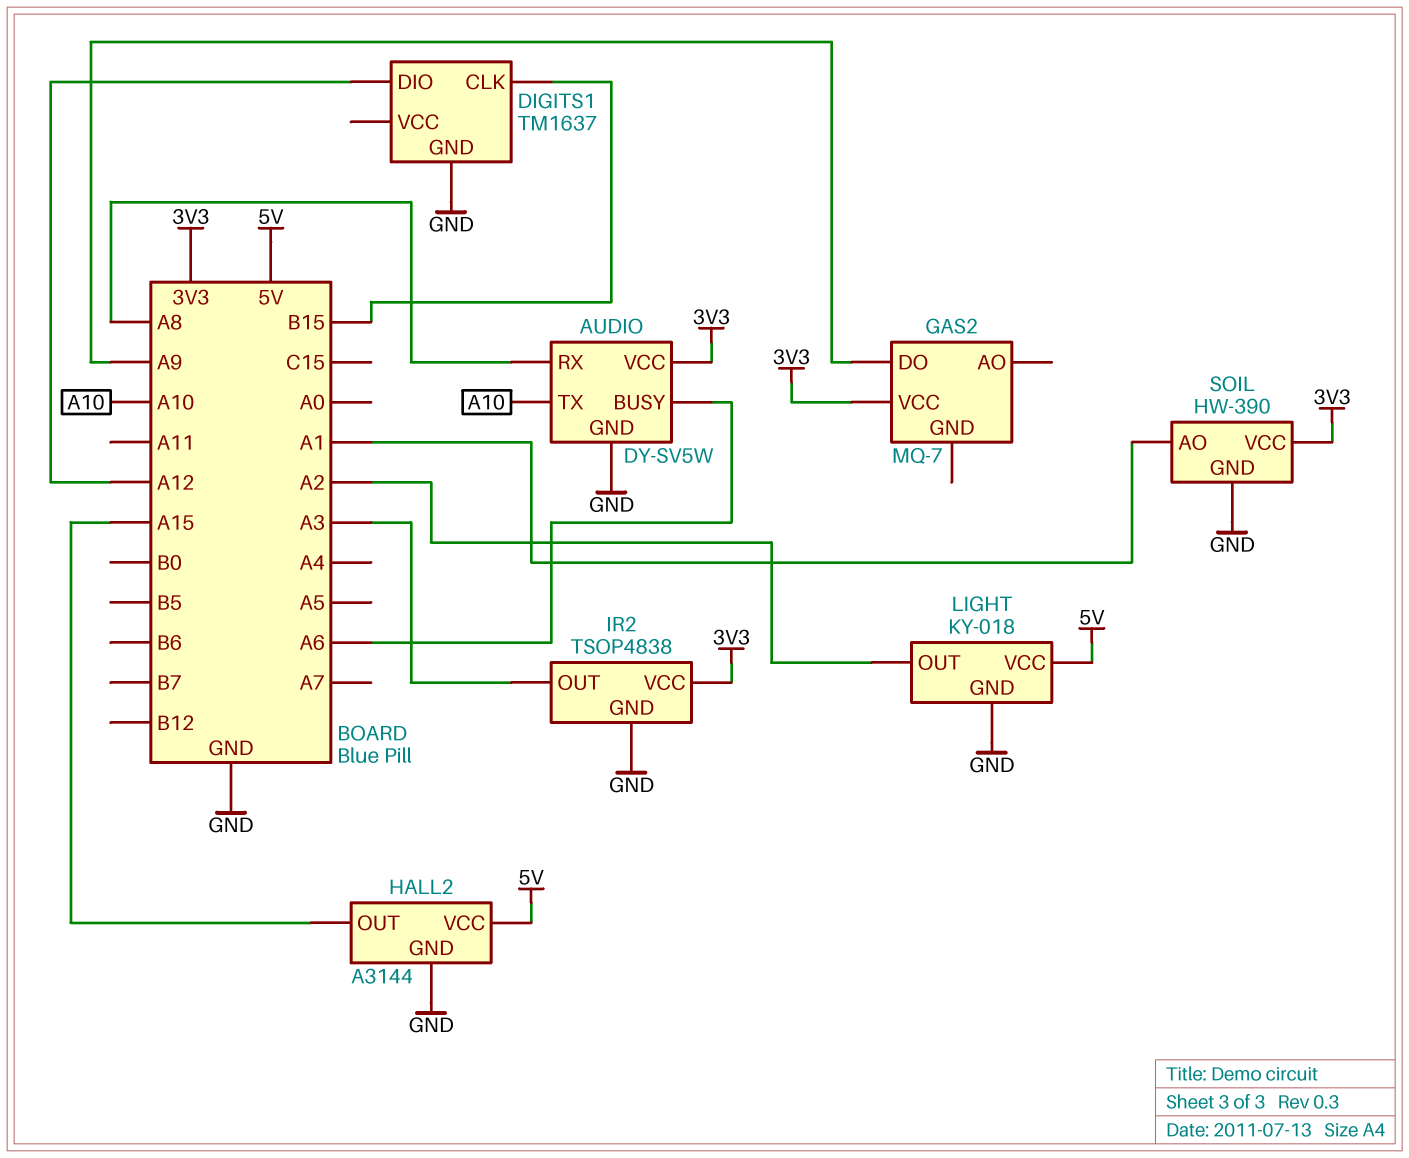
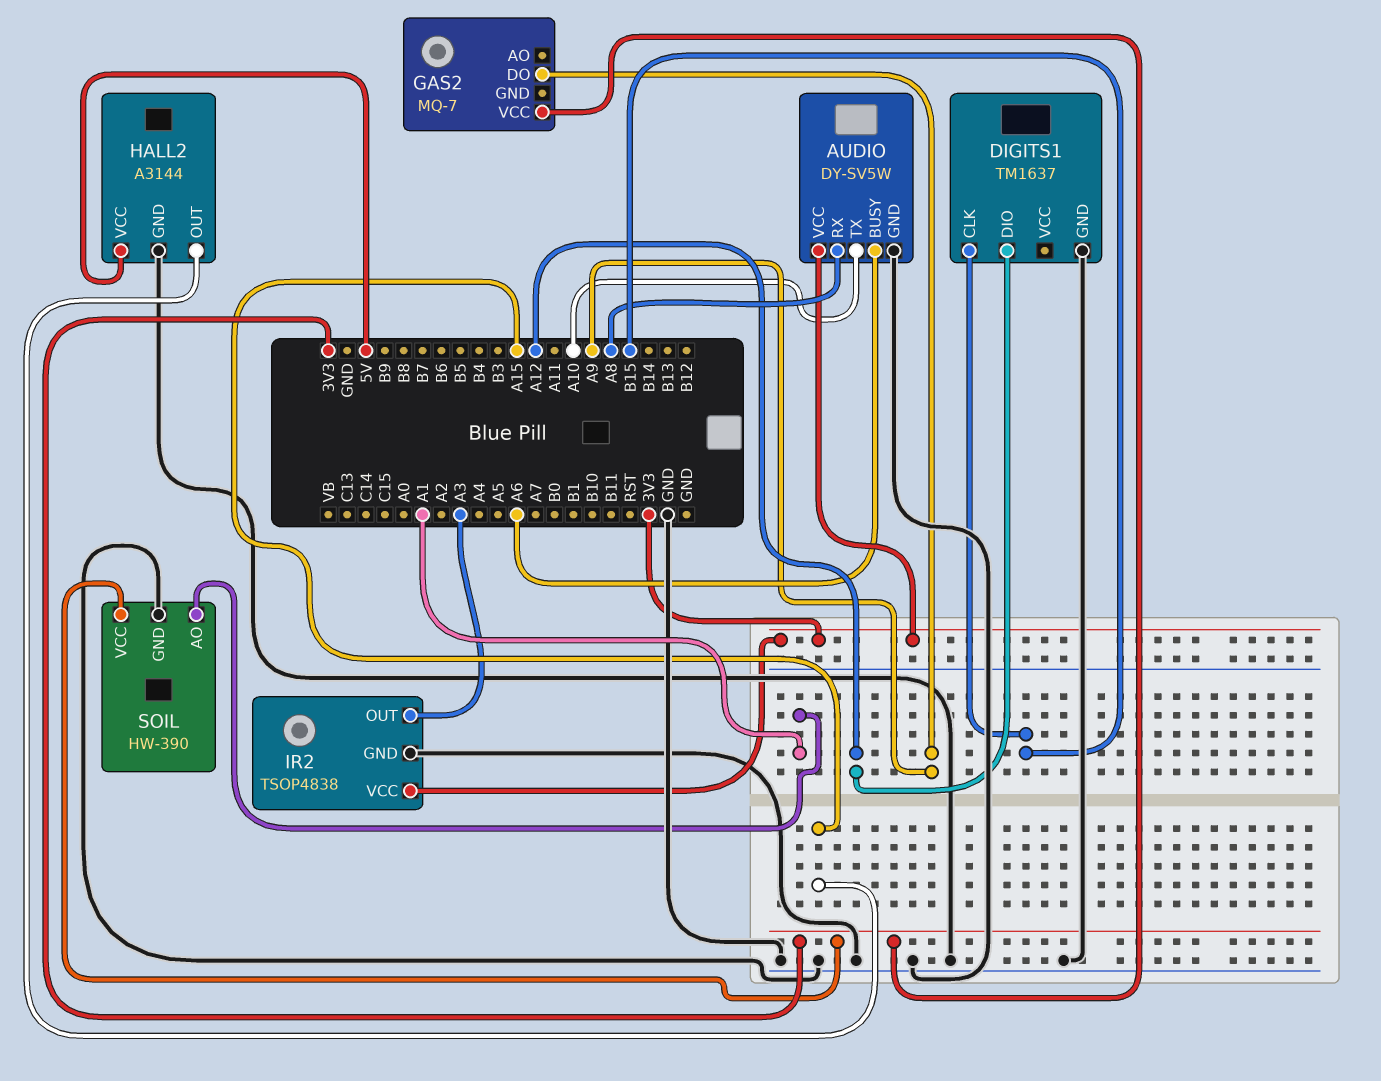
LIGHT: KY-018 -> none
LIGHT pin GND: GND -> none
LIGHT pin OUT: A2 -> none
LIGHT pin VCC: 5V -> none

